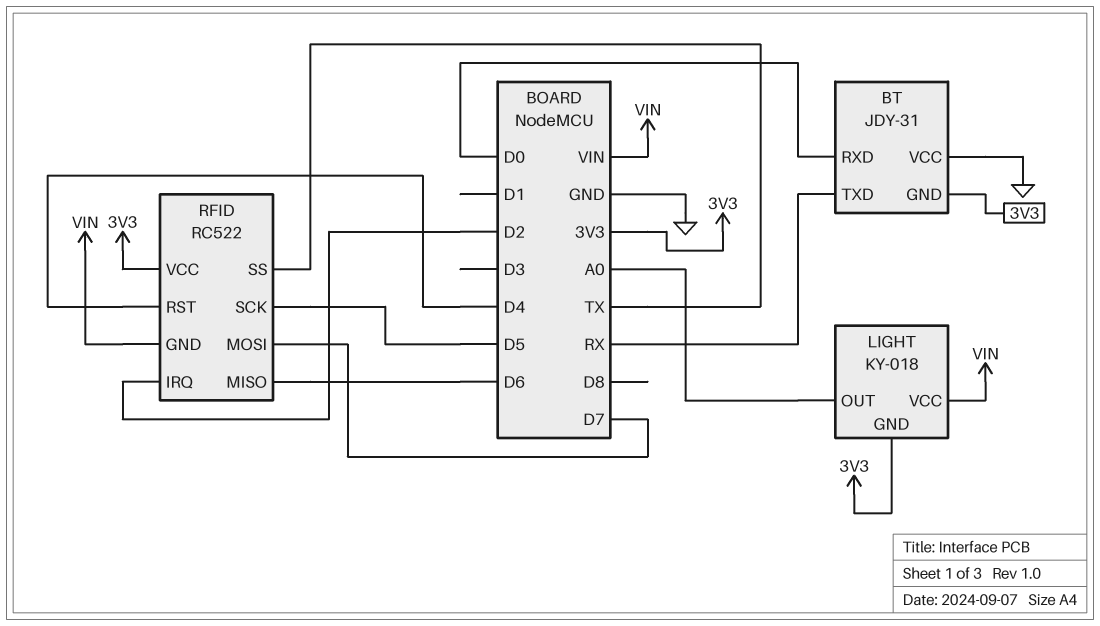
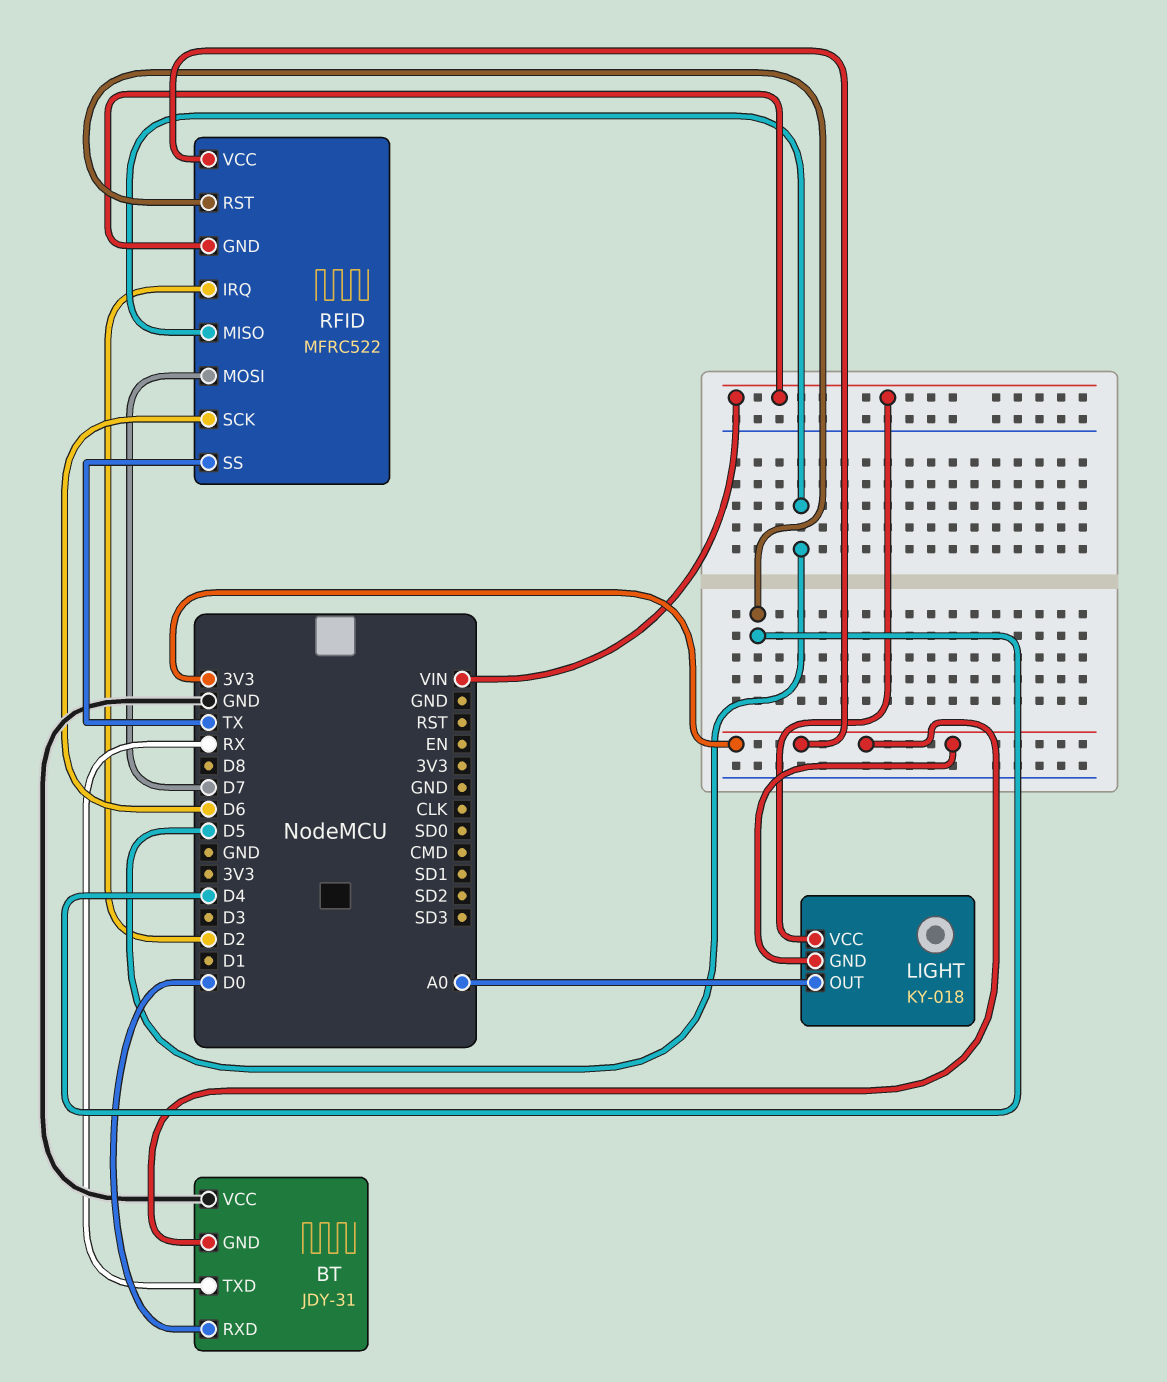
RFID: RC522 -> MFRC522
RFID pin MISO: D6 -> D5
RFID pin SCK: D5 -> D6

